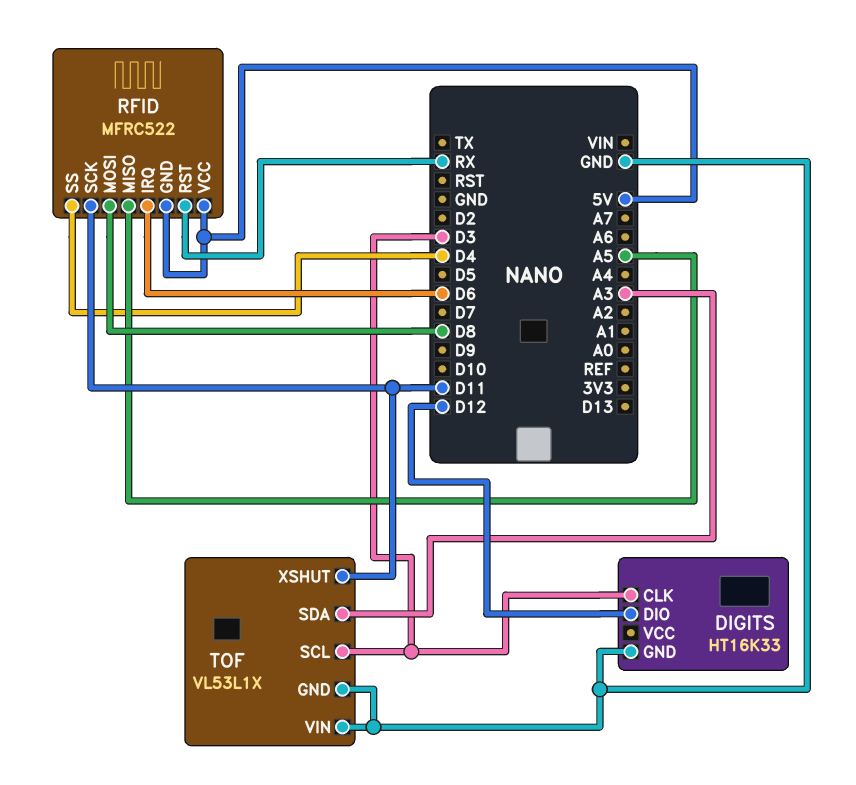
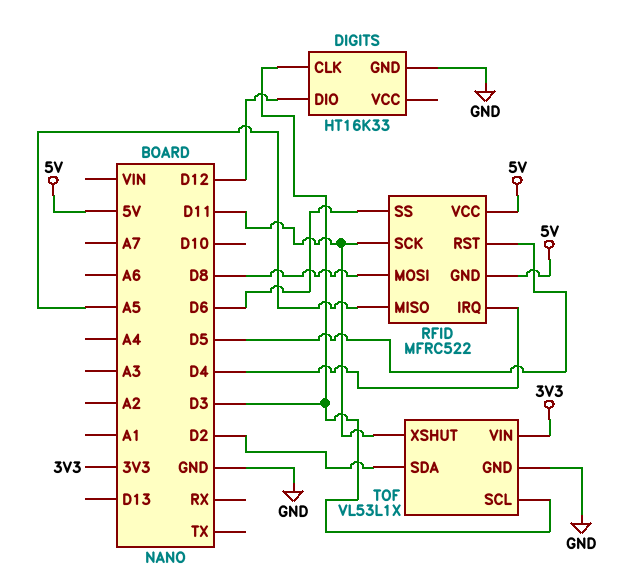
RFID pin IRQ: D6 -> D4
RFID pin RST: RX -> D5
RFID pin SS: D4 -> D6
TOF pin SDA: A3 -> D2
TOF pin VIN: GND -> 3V3

